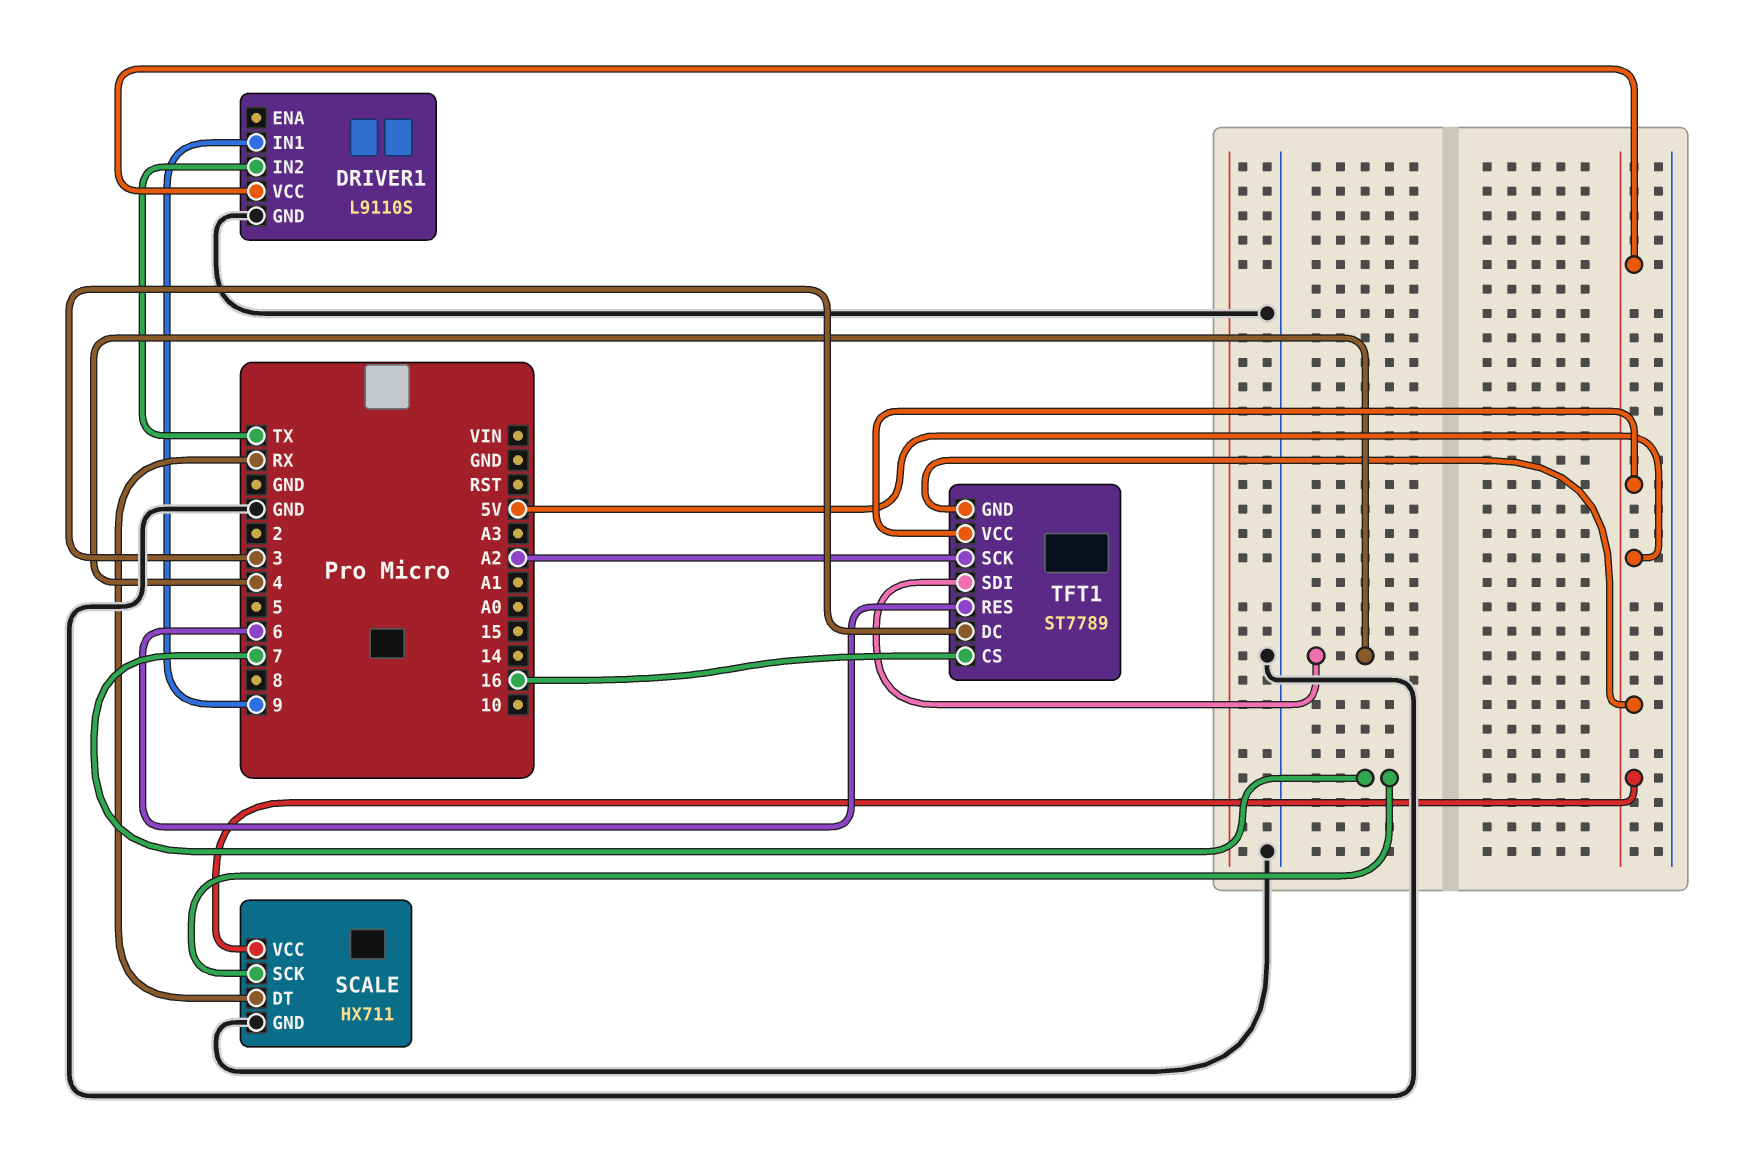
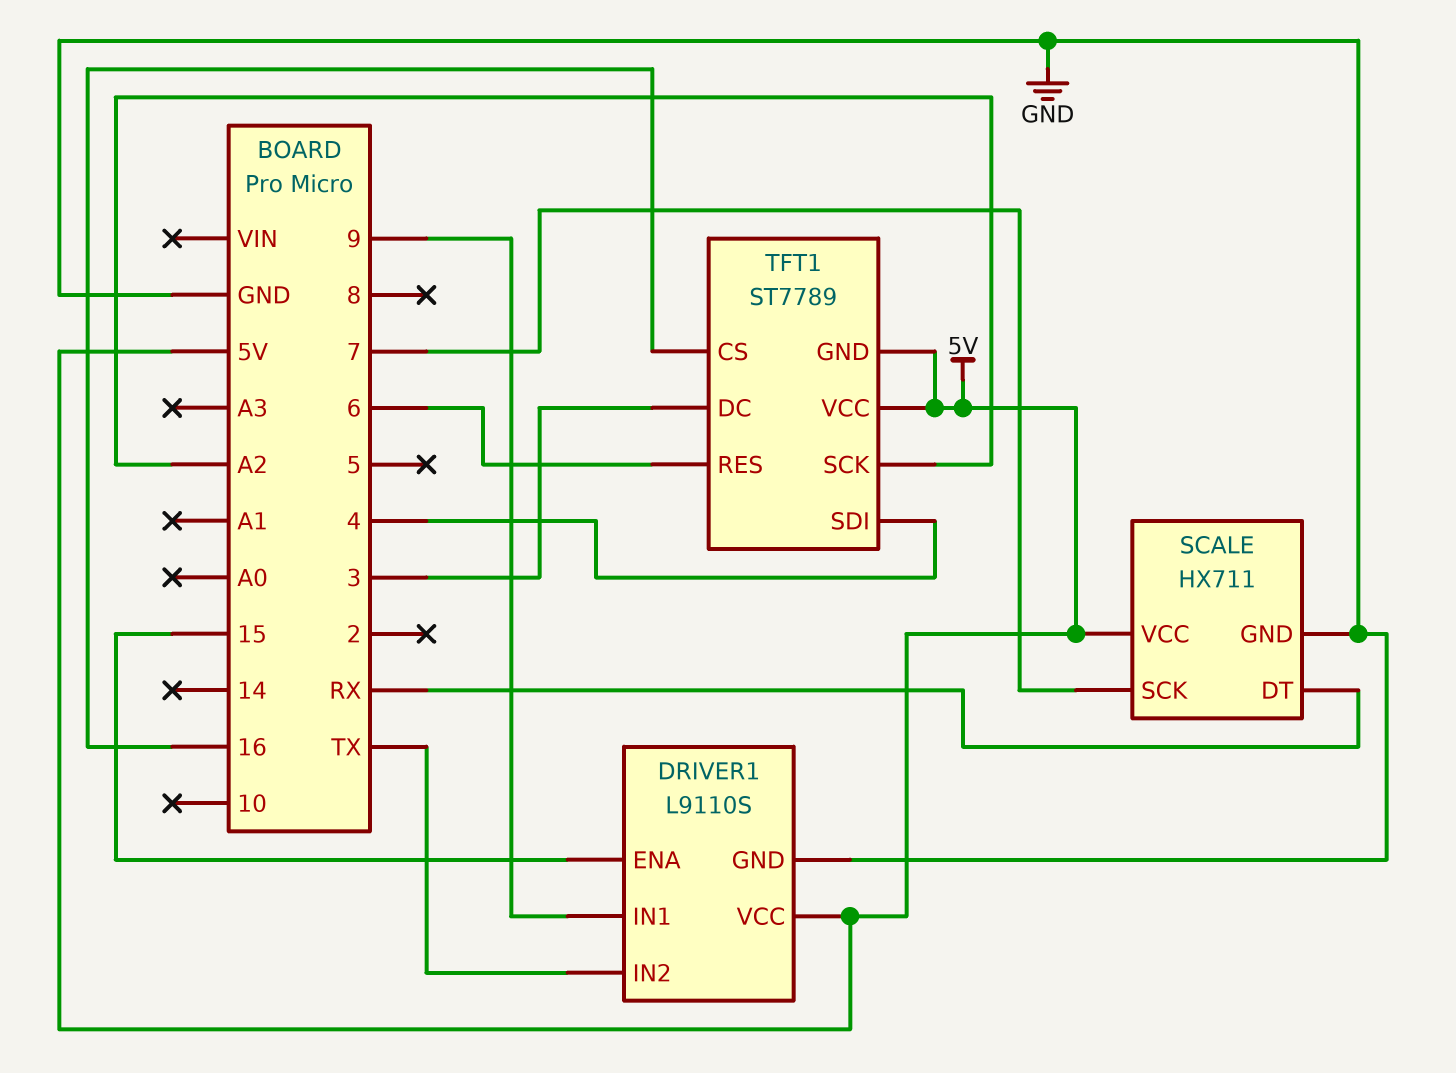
DRIVER1 pin ENA: none -> 15

